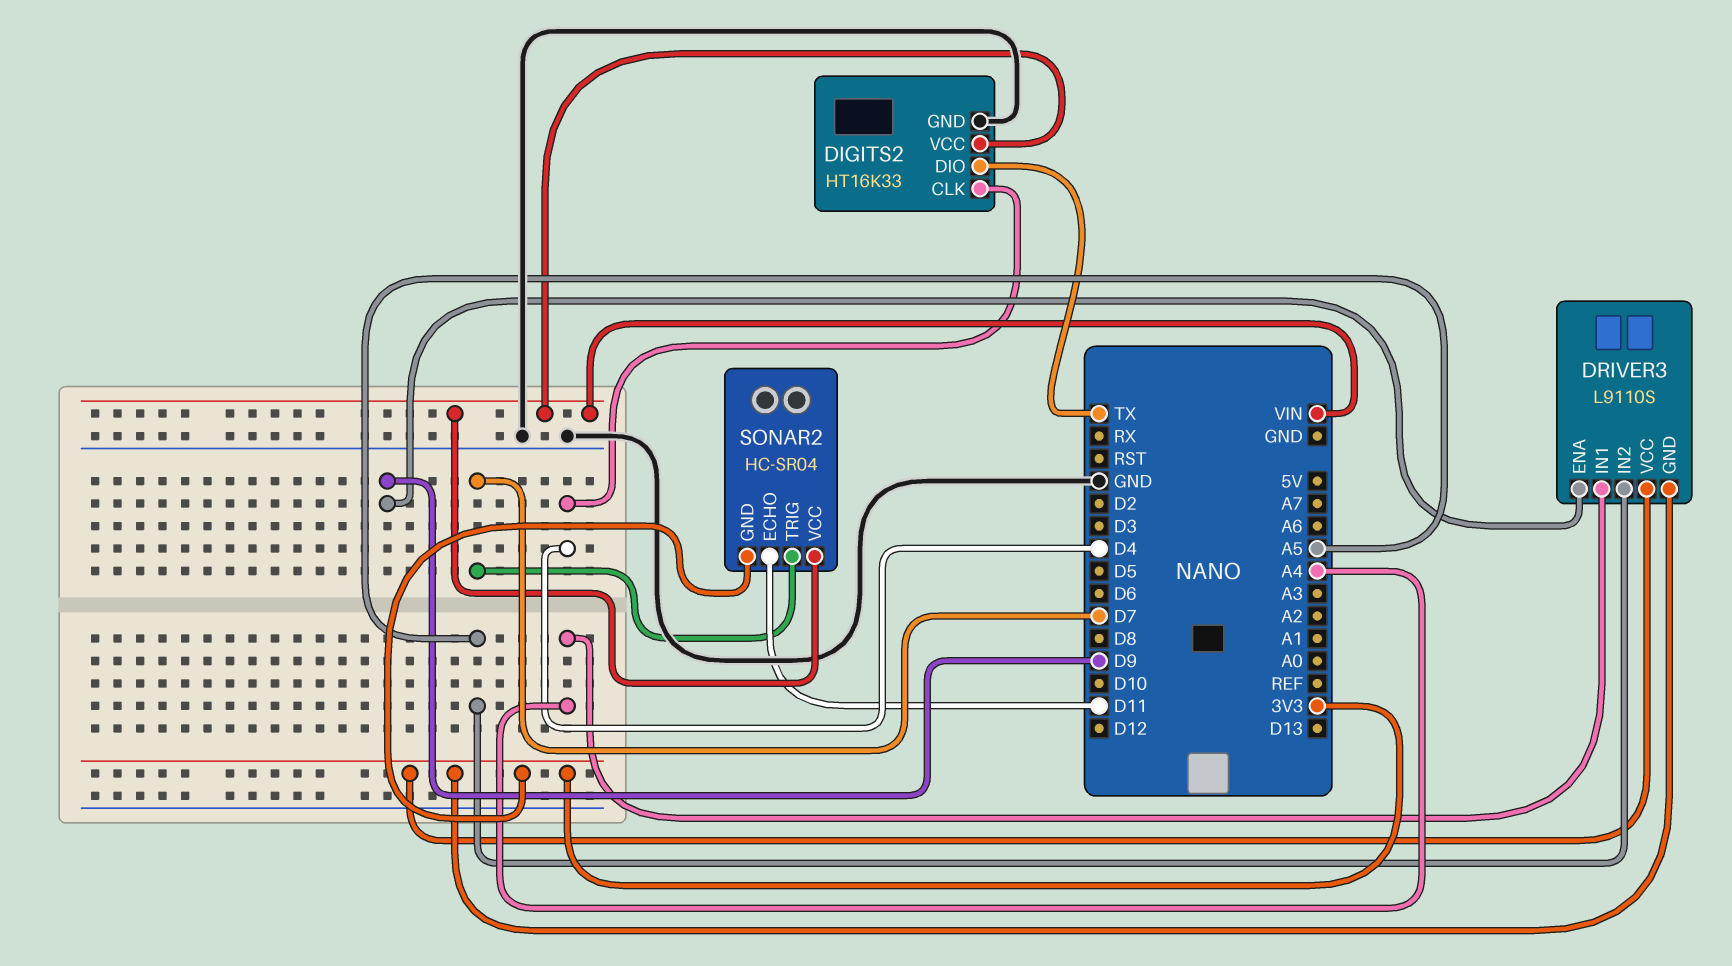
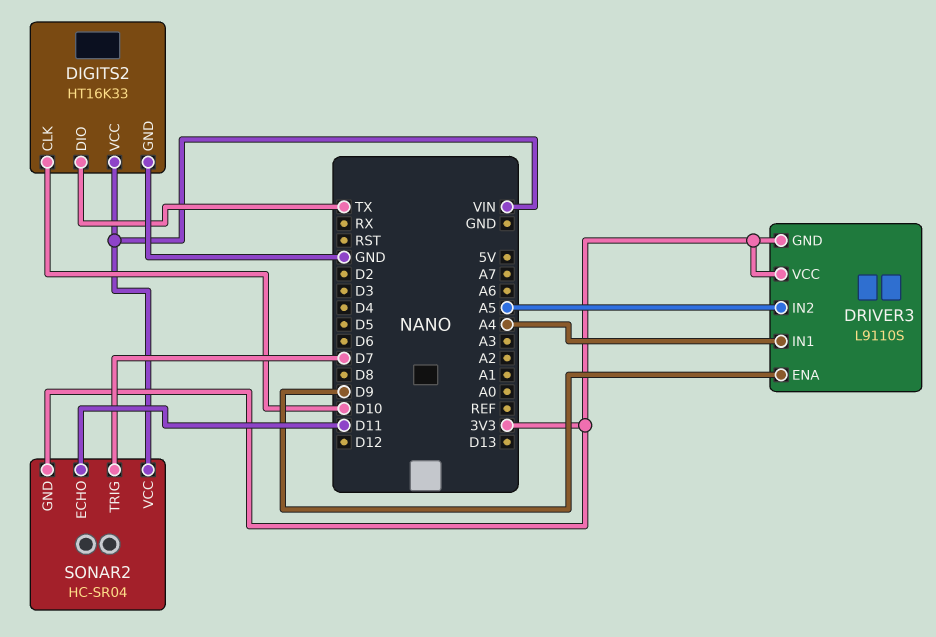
DIGITS2 pin CLK: D4 -> D10

